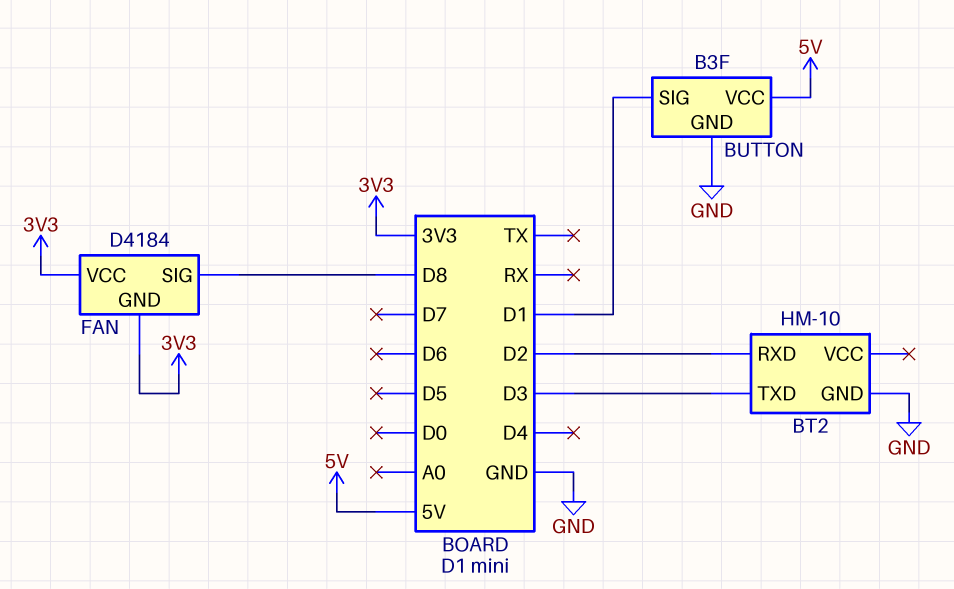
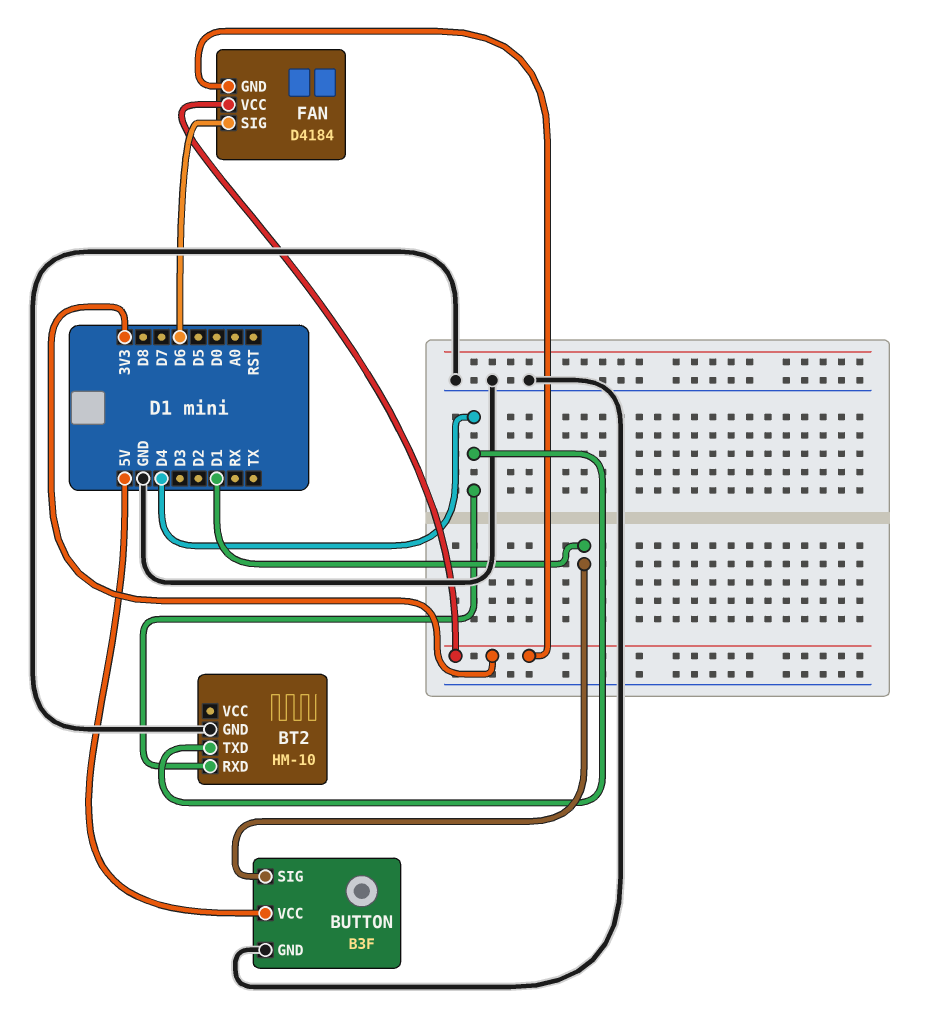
BT2 pin RXD: D2 -> D4
BT2 pin TXD: D3 -> D4
FAN pin SIG: D8 -> D6

